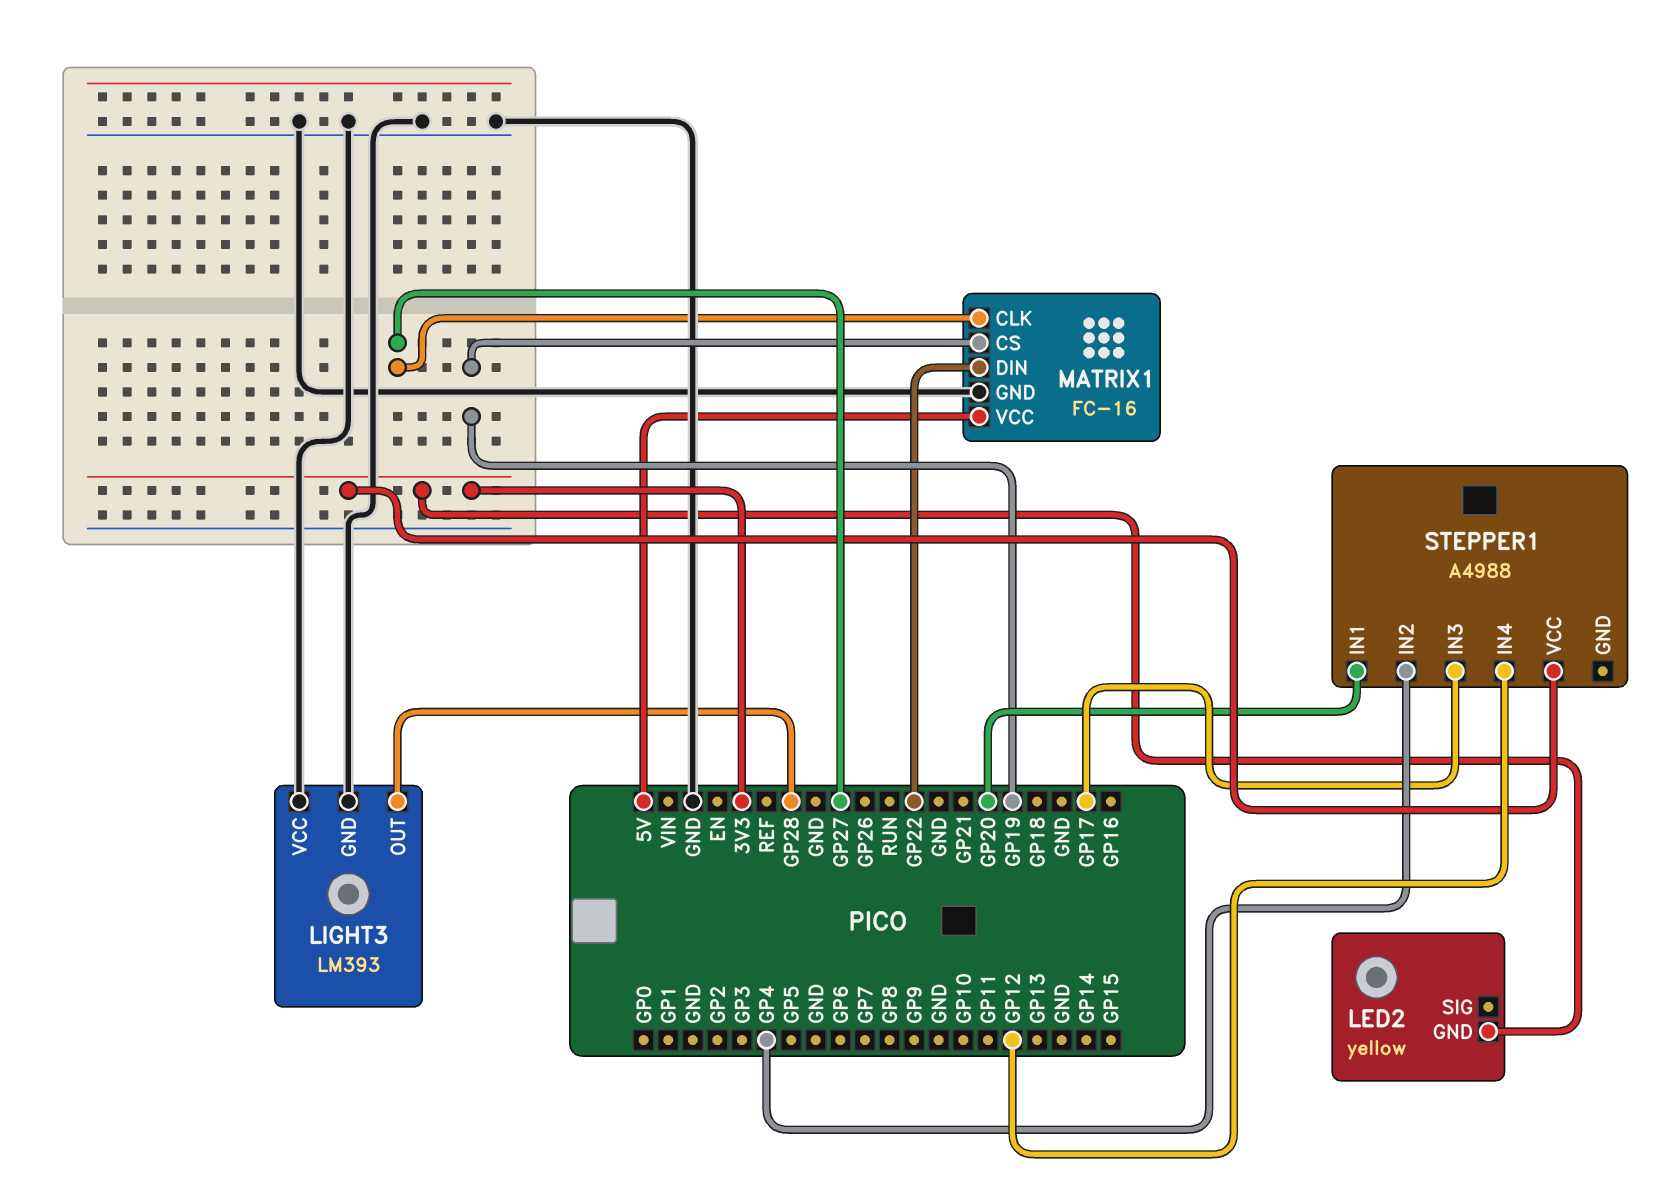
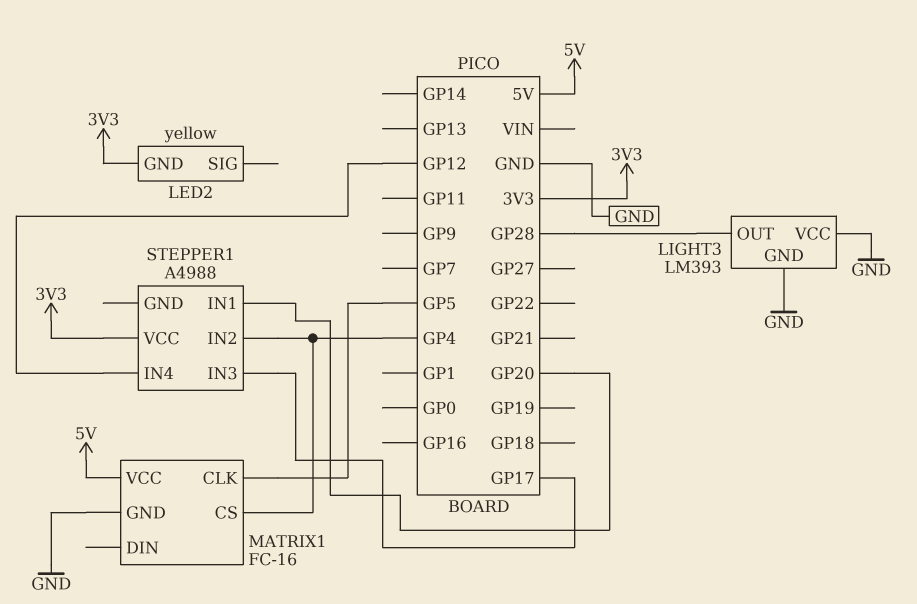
MATRIX1 pin CLK: GP27 -> GP5
MATRIX1 pin CS: GP19 -> GP4
MATRIX1 pin DIN: GP22 -> none

